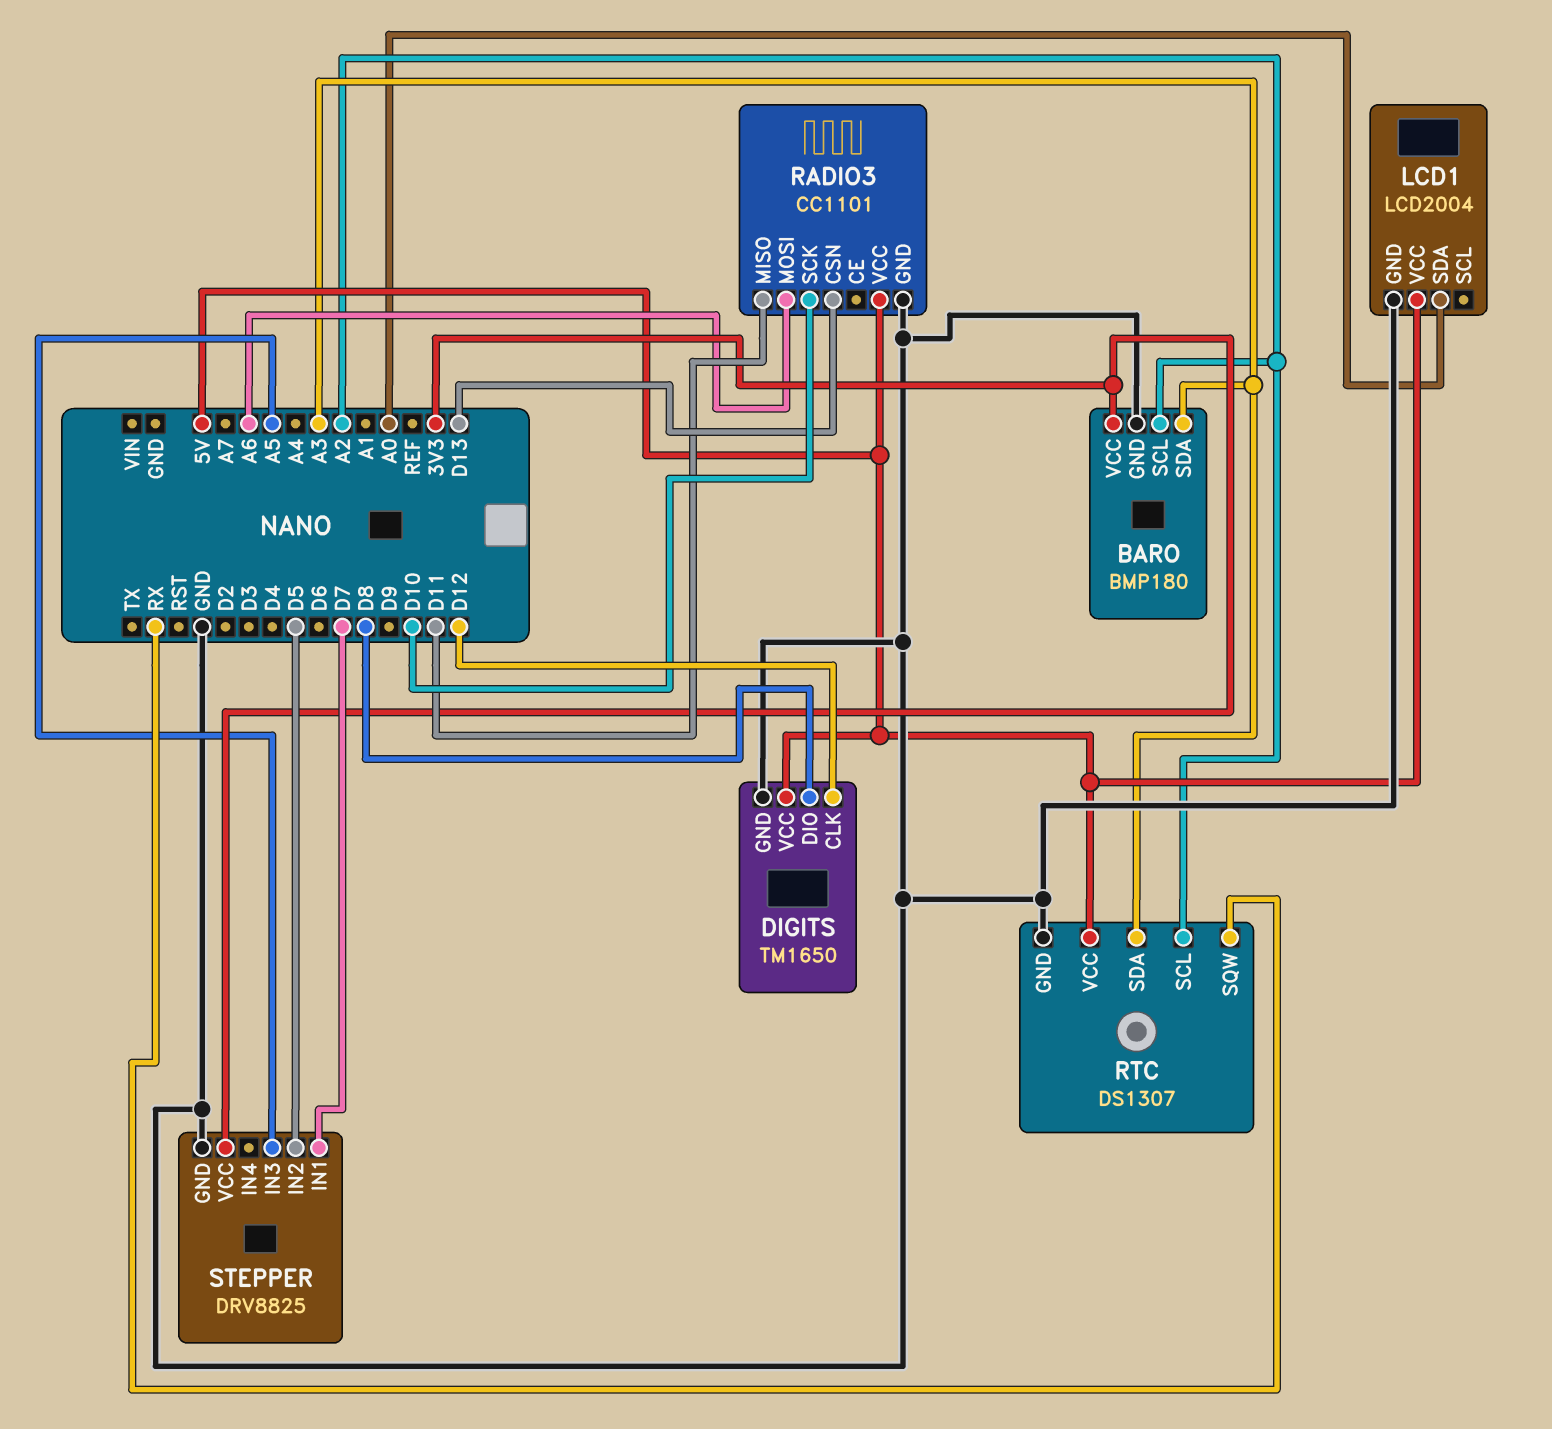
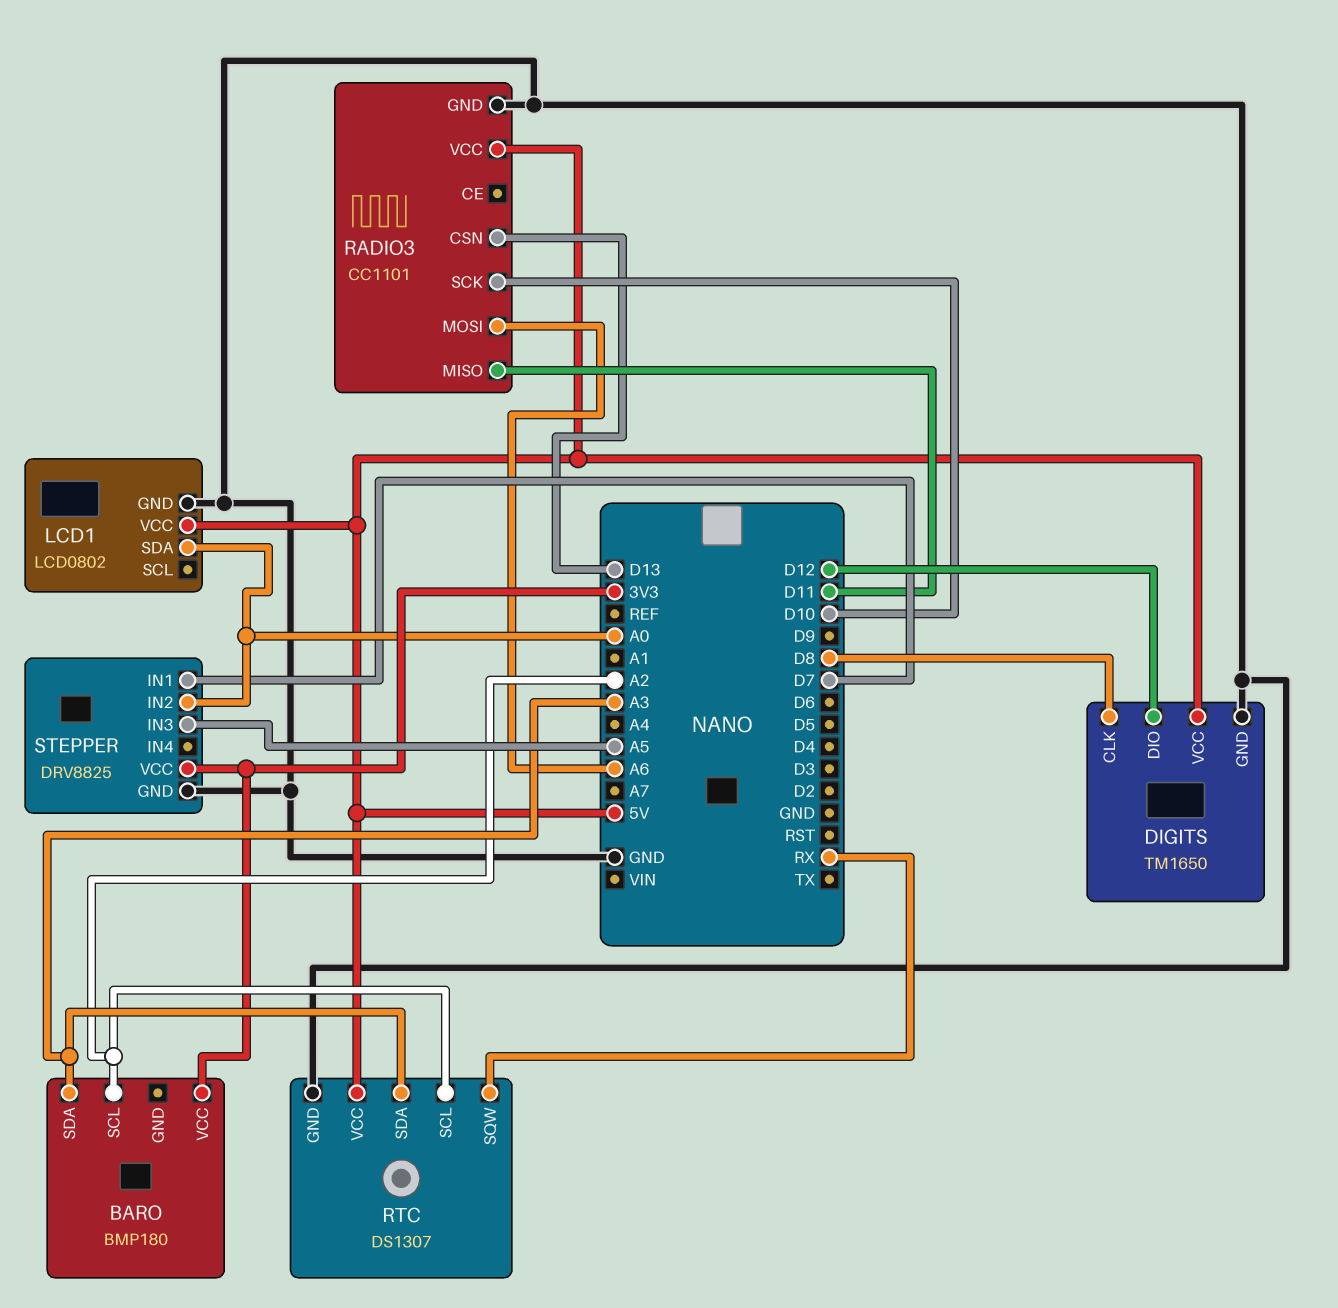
BARO pin GND: GND -> none
DIGITS pin CLK: D12 -> D8
DIGITS pin DIO: D8 -> D12
LCD1: LCD2004 -> LCD0802
STEPPER pin IN2: D5 -> A0

